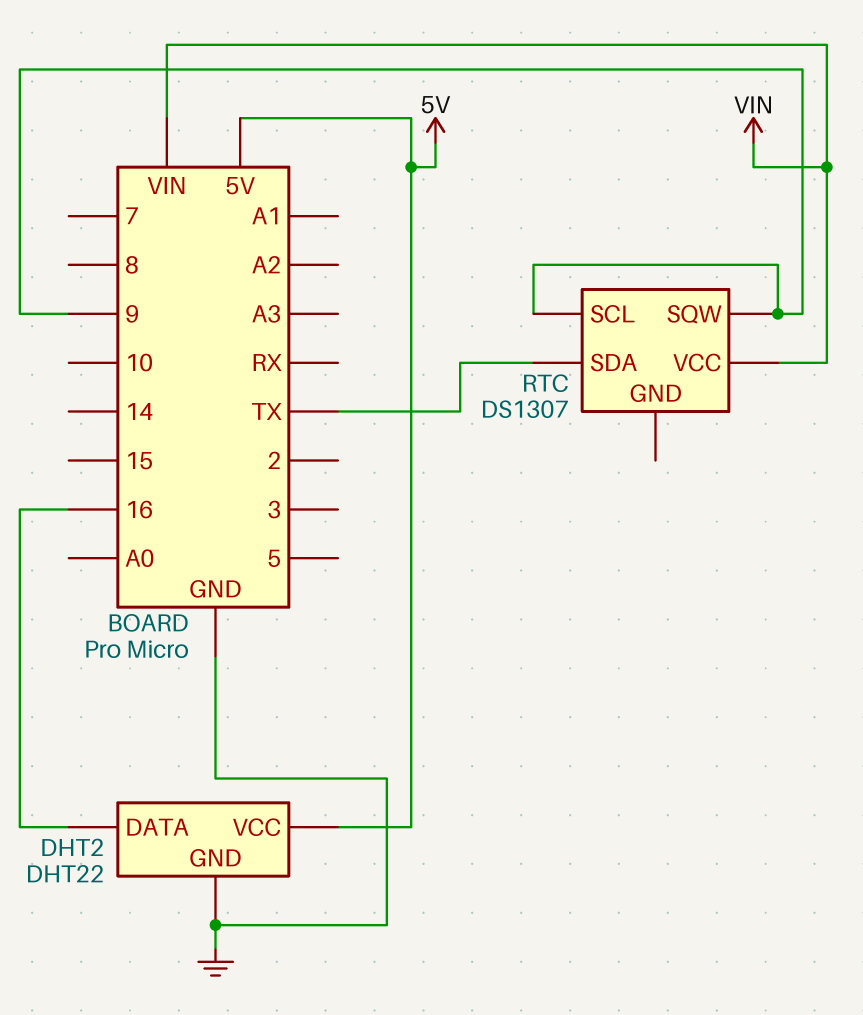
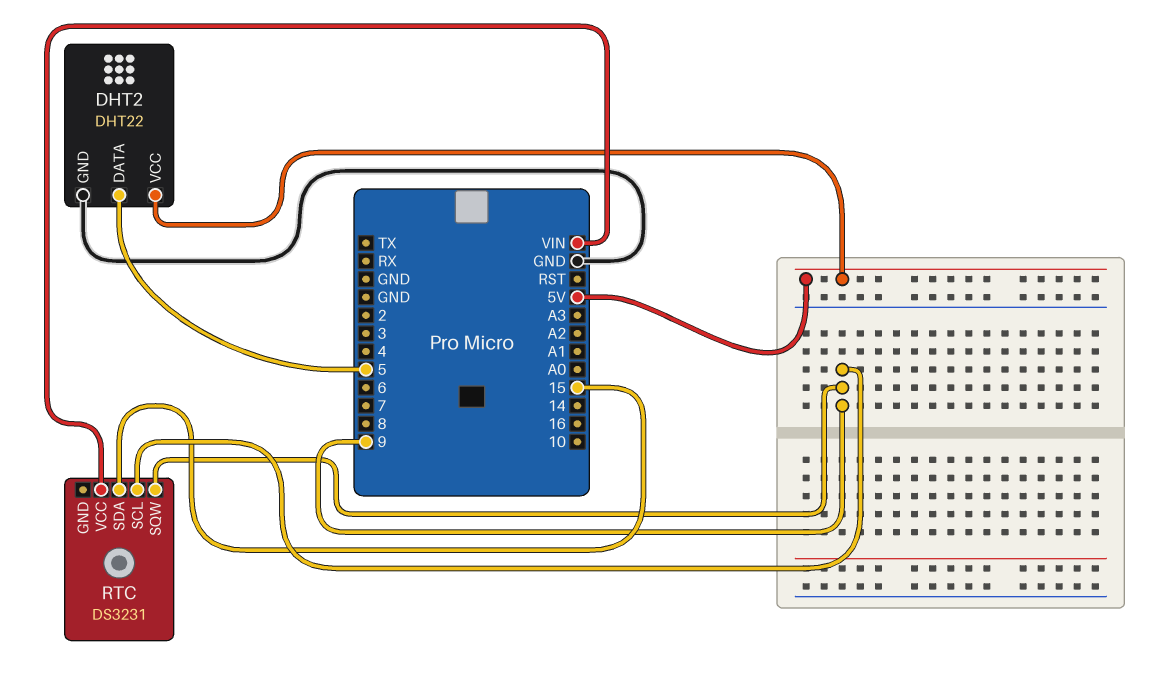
DHT2 pin DATA: 16 -> 5
RTC: DS1307 -> DS3231
RTC pin SDA: TX -> 15

